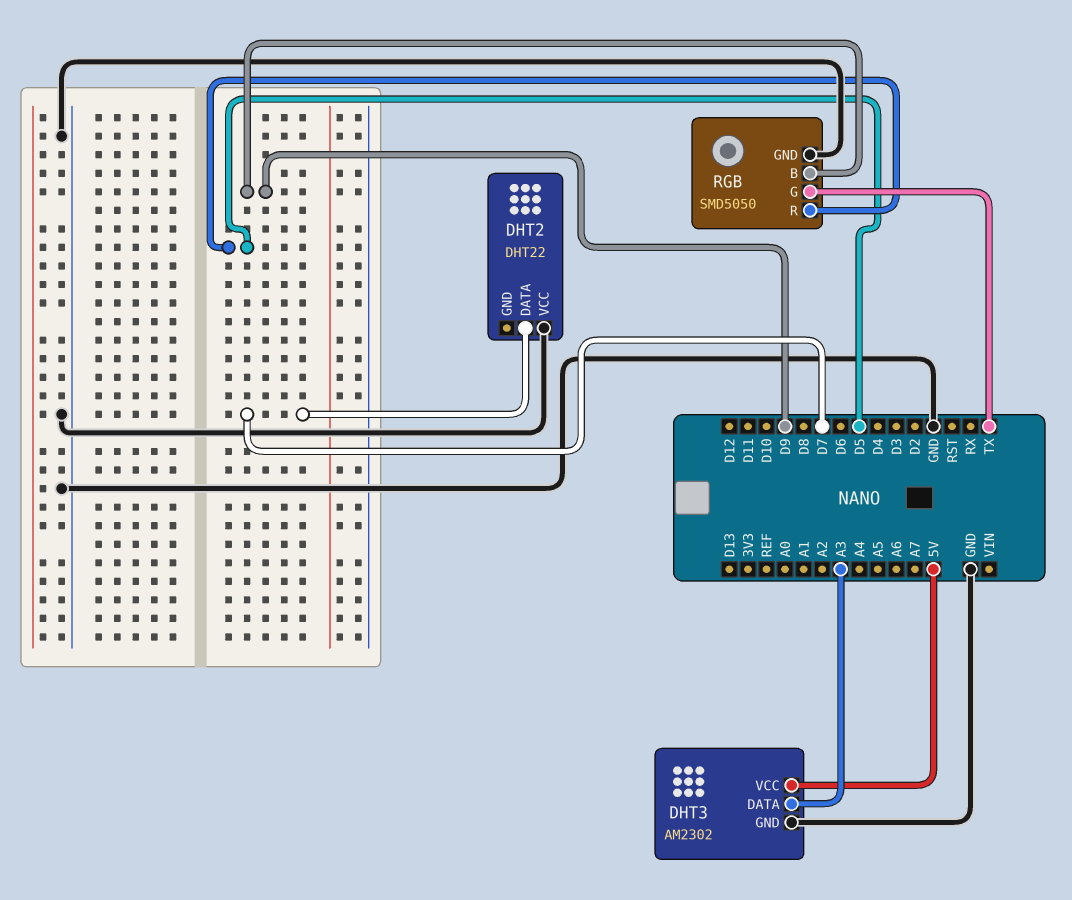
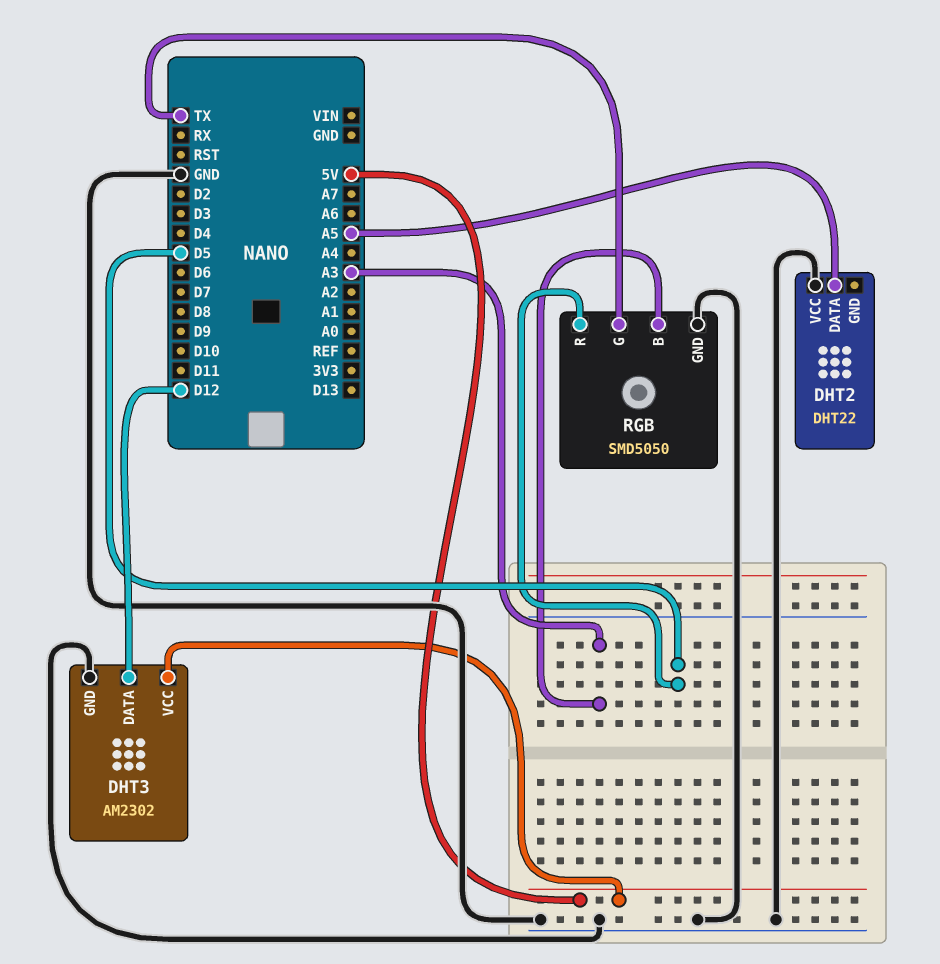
DHT2 pin DATA: D7 -> A5
DHT3 pin DATA: A3 -> D12
RGB pin B: D9 -> A3

